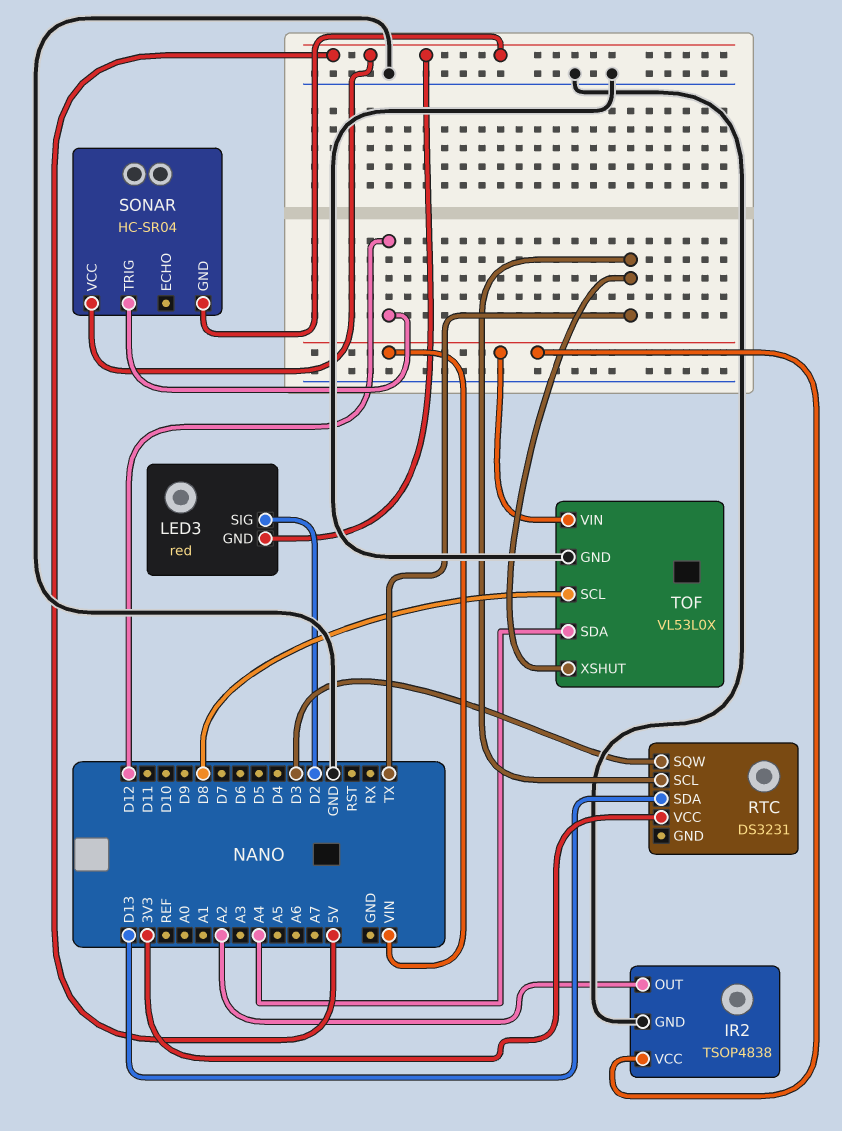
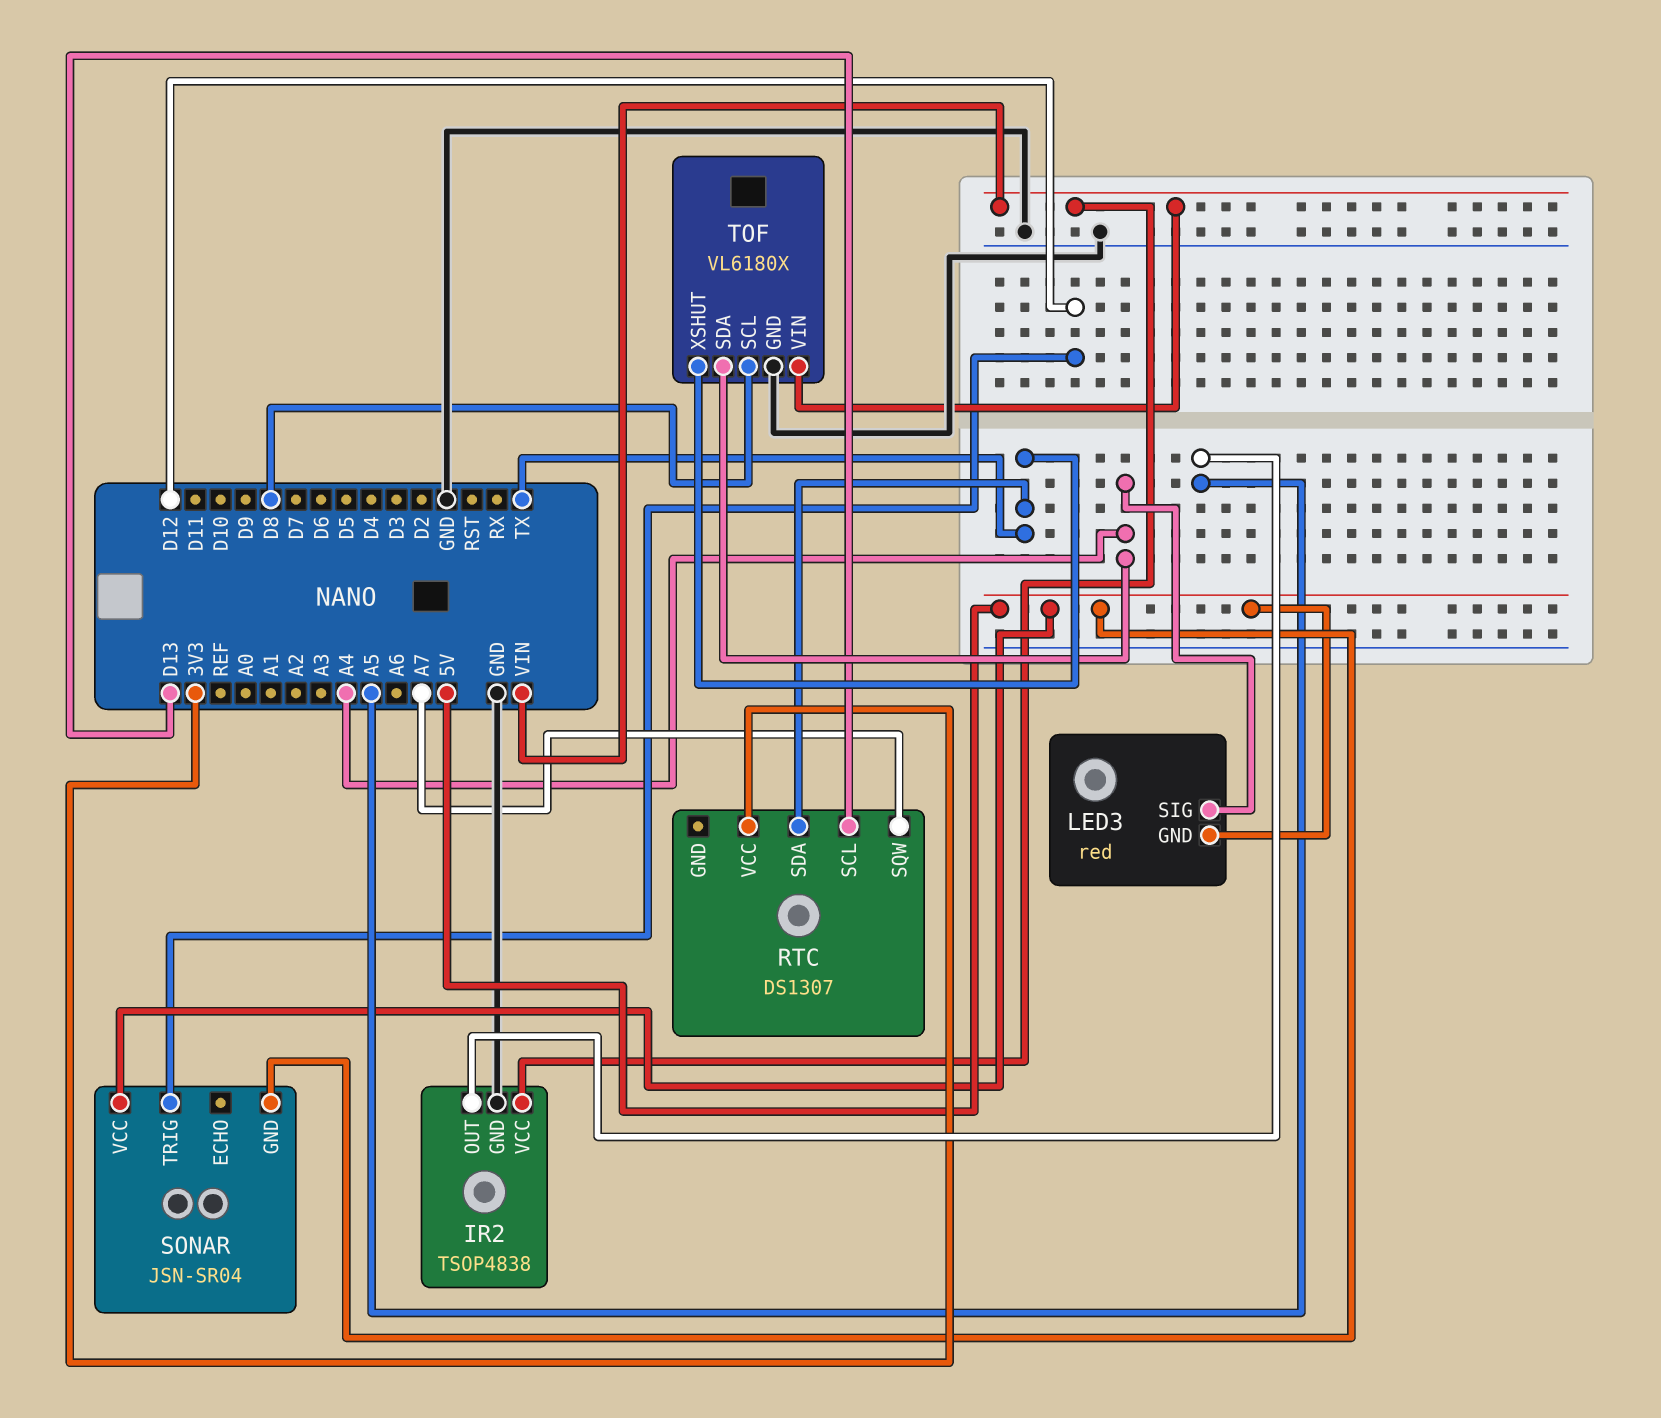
IR2 pin OUT: A2 -> A5
LED3 pin SIG: D2 -> A4
RTC: DS3231 -> DS1307
RTC pin SCL: TX -> D13
RTC pin SDA: D13 -> TX
RTC pin SQW: D3 -> A7
SONAR: HC-SR04 -> JSN-SR04
TOF: VL53L0X -> VL6180X

